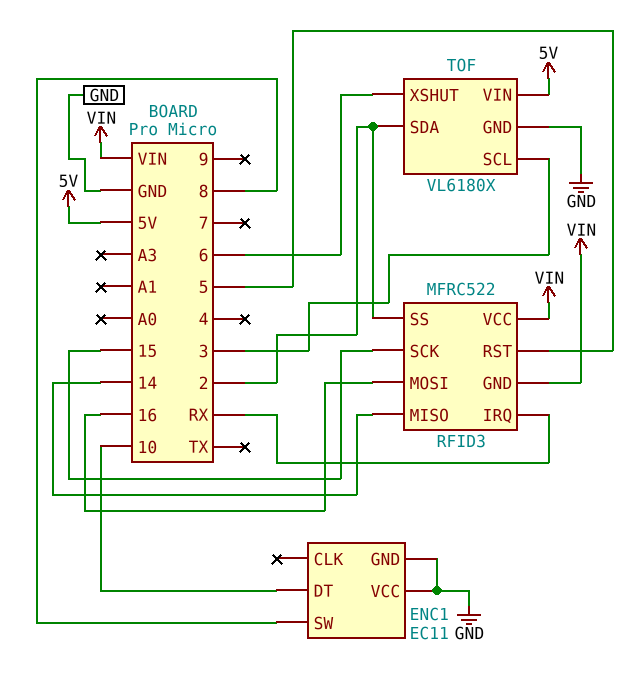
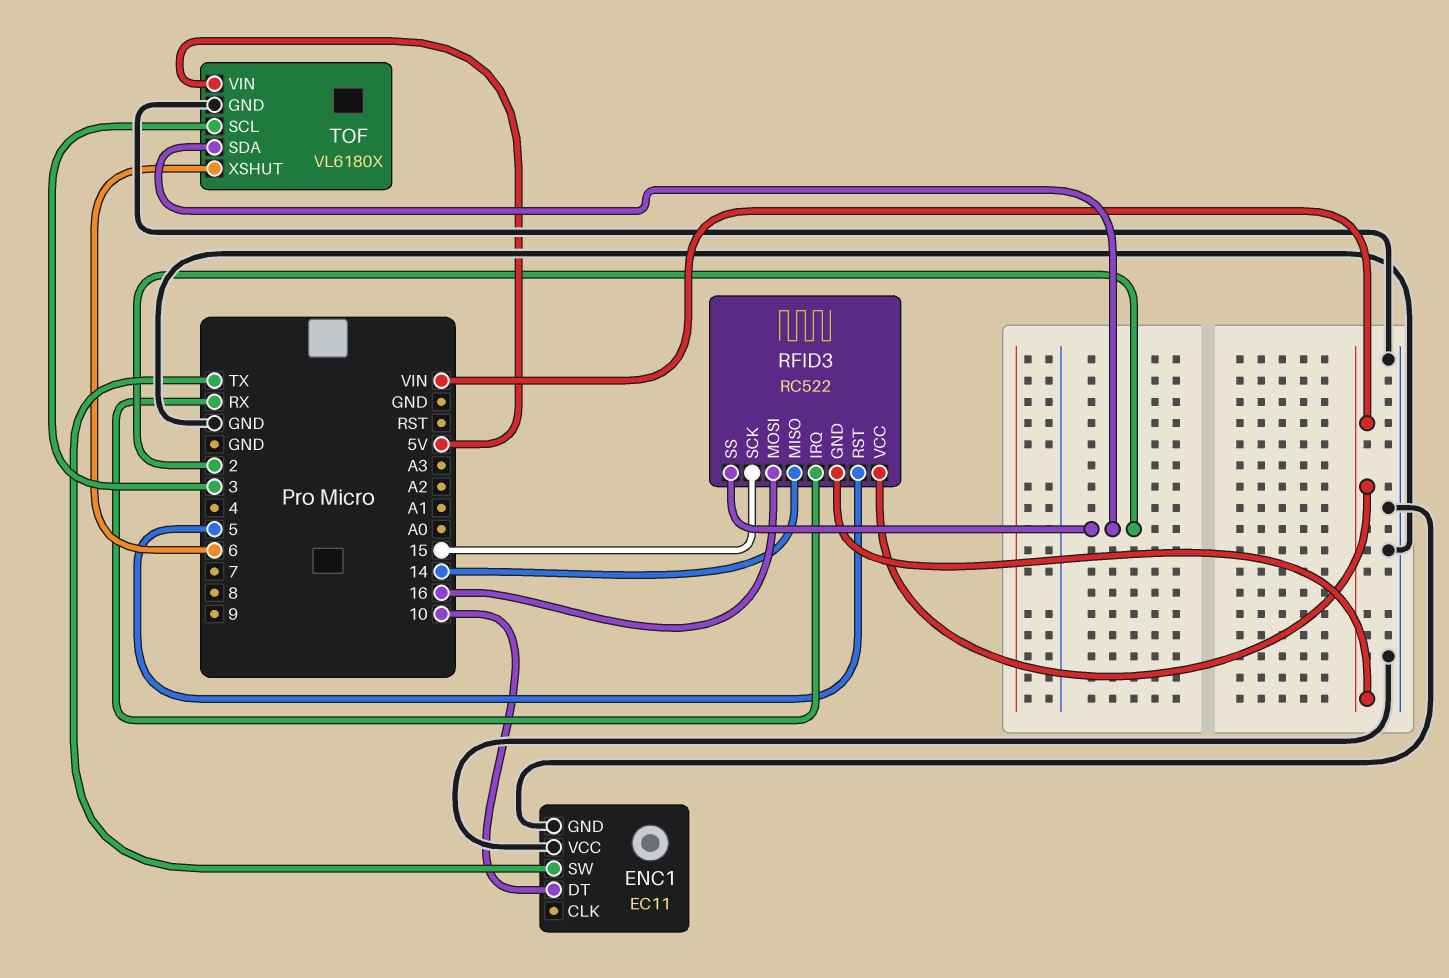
ENC1 pin SW: 8 -> TX
RFID3: MFRC522 -> RC522

